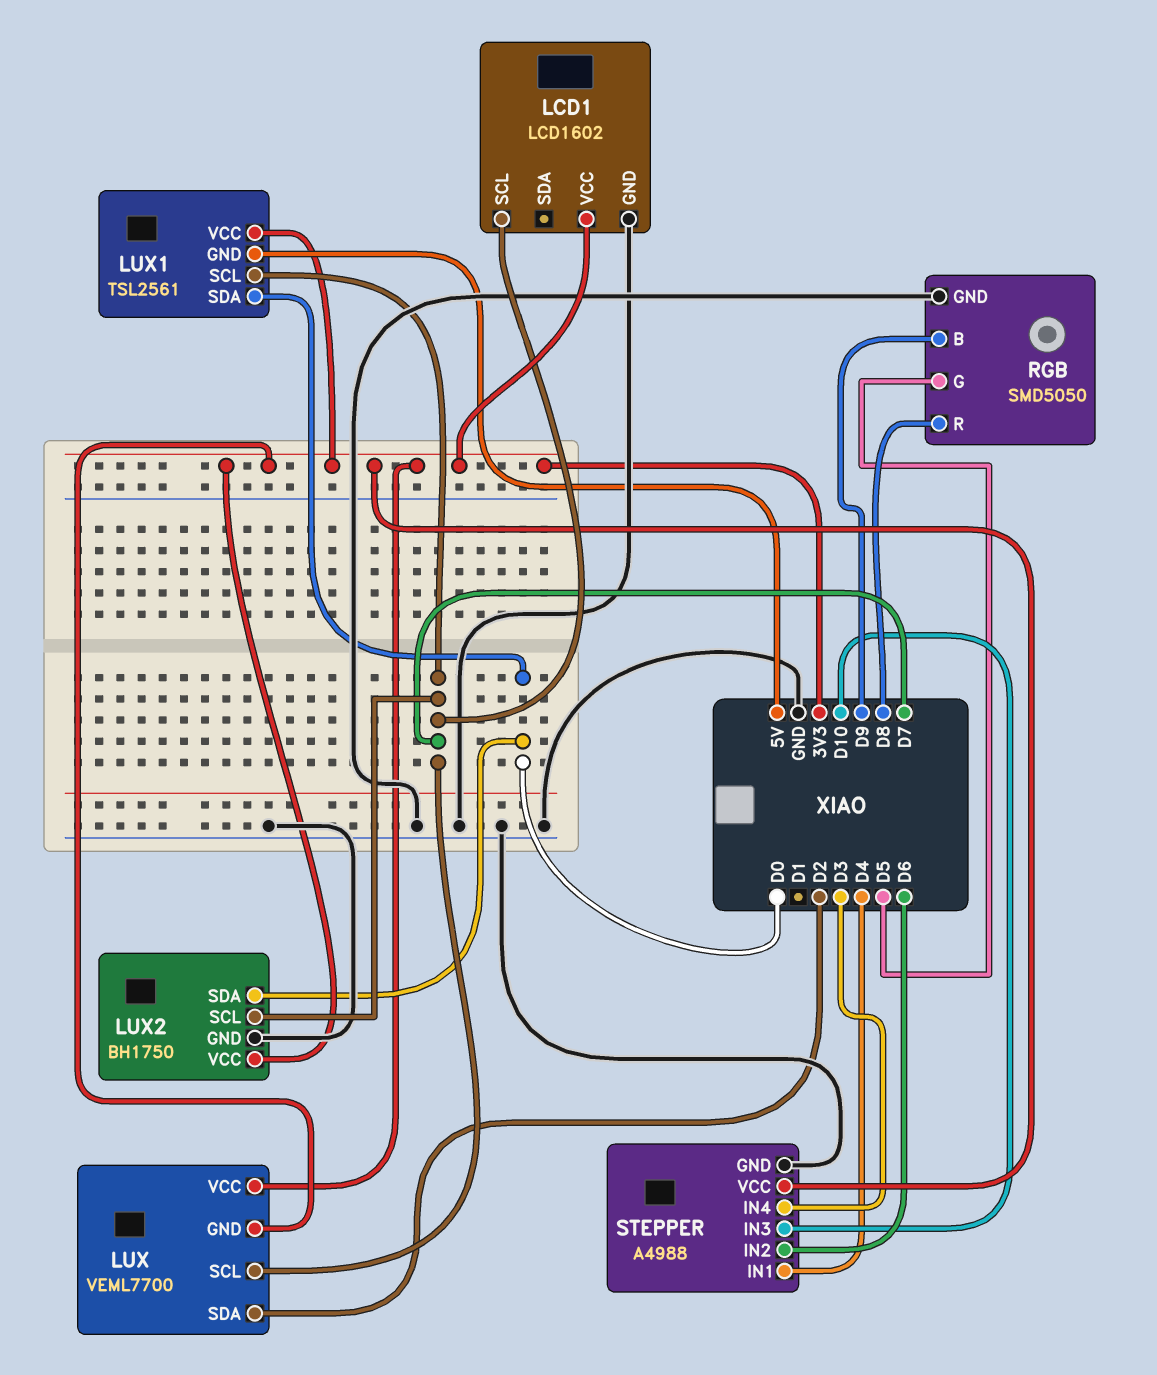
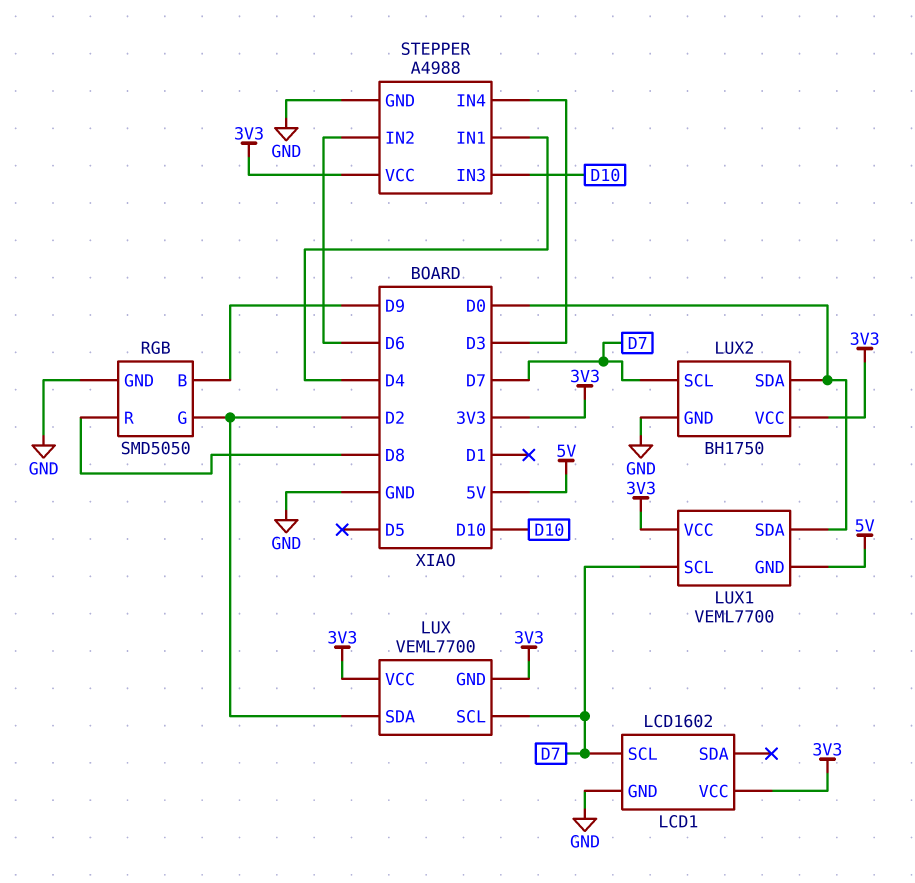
LUX1: TSL2561 -> VEML7700
RGB pin G: D5 -> D2

